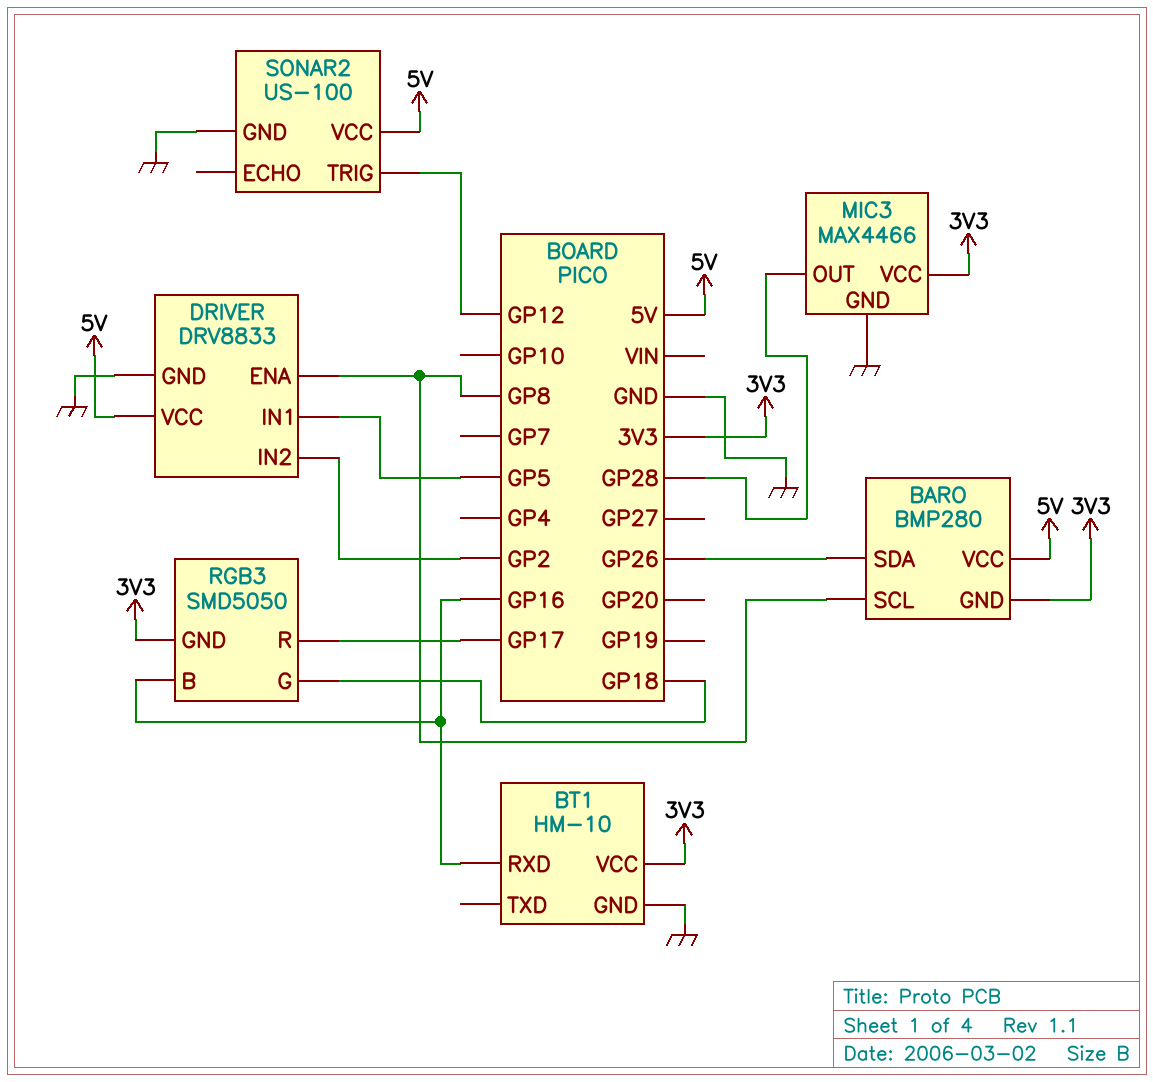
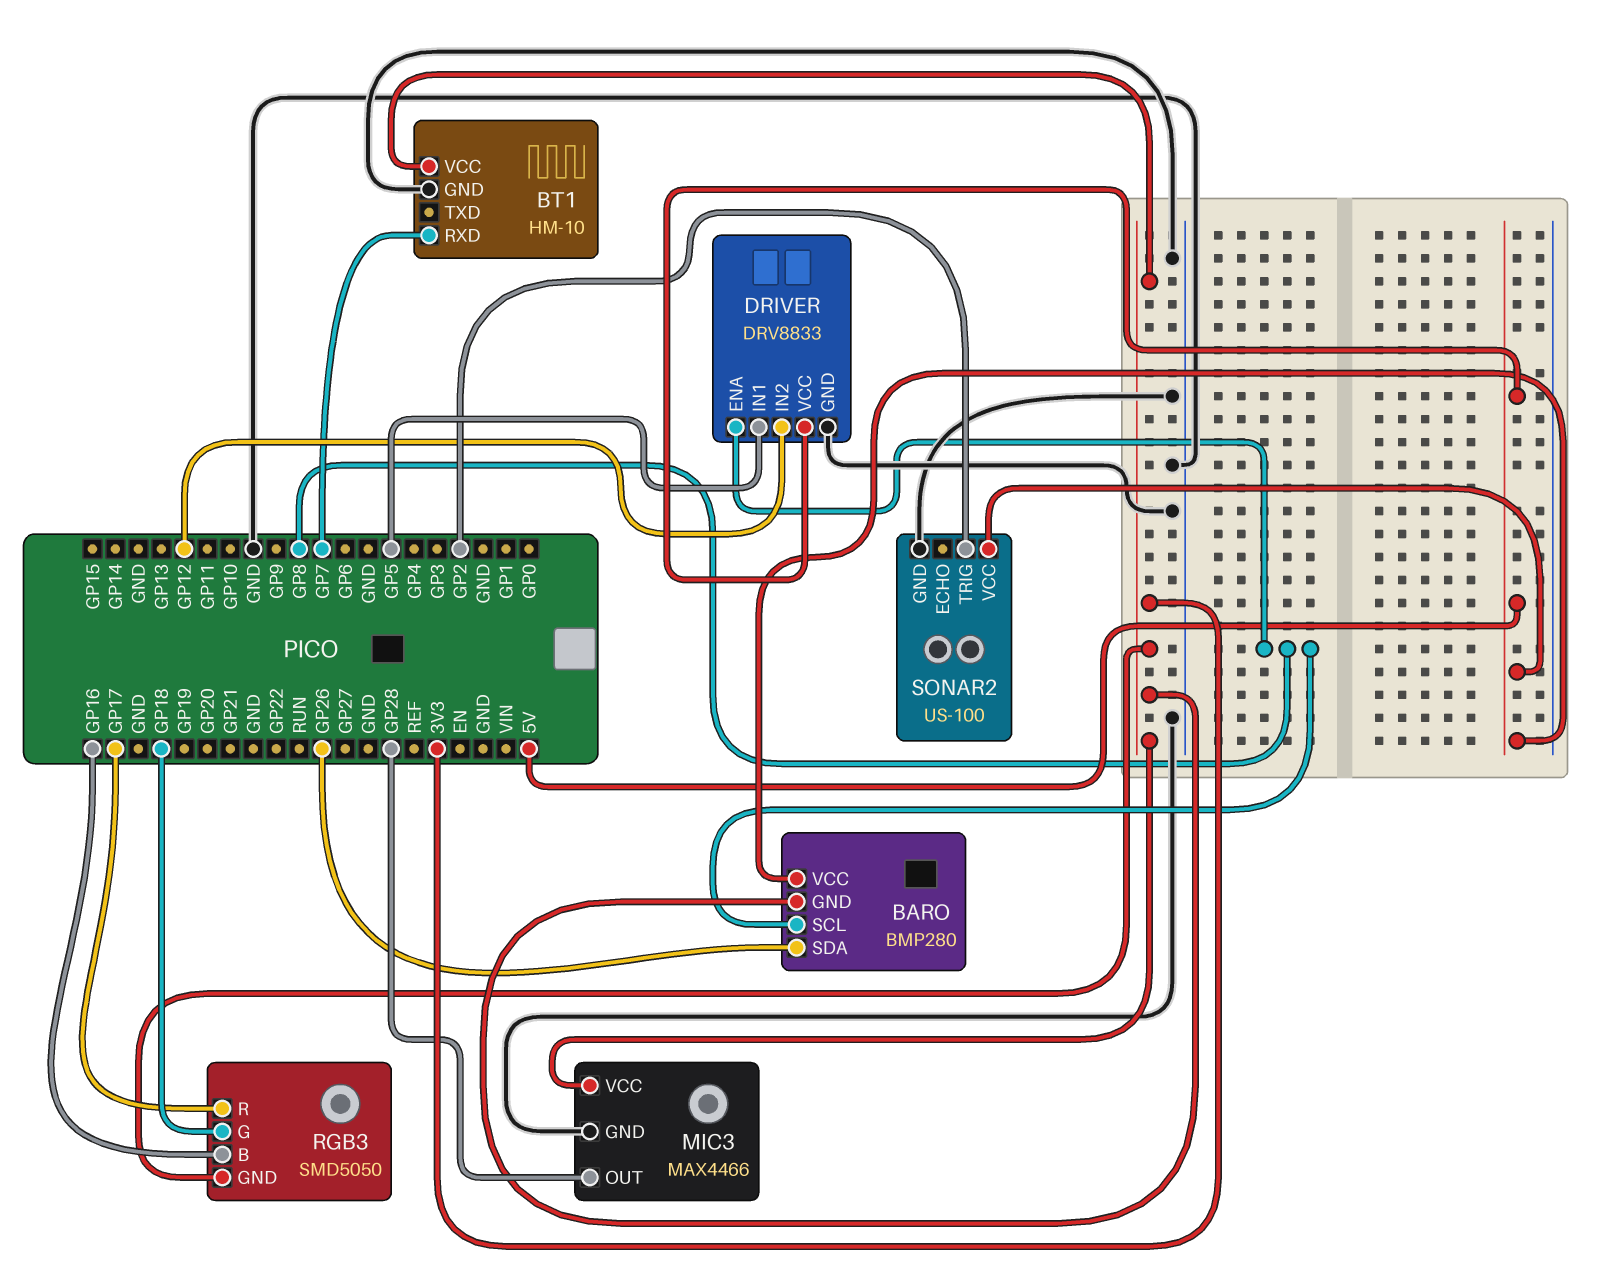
BT1 pin RXD: GP16 -> GP7
DRIVER pin IN2: GP2 -> GP12
SONAR2 pin TRIG: GP12 -> GP2

